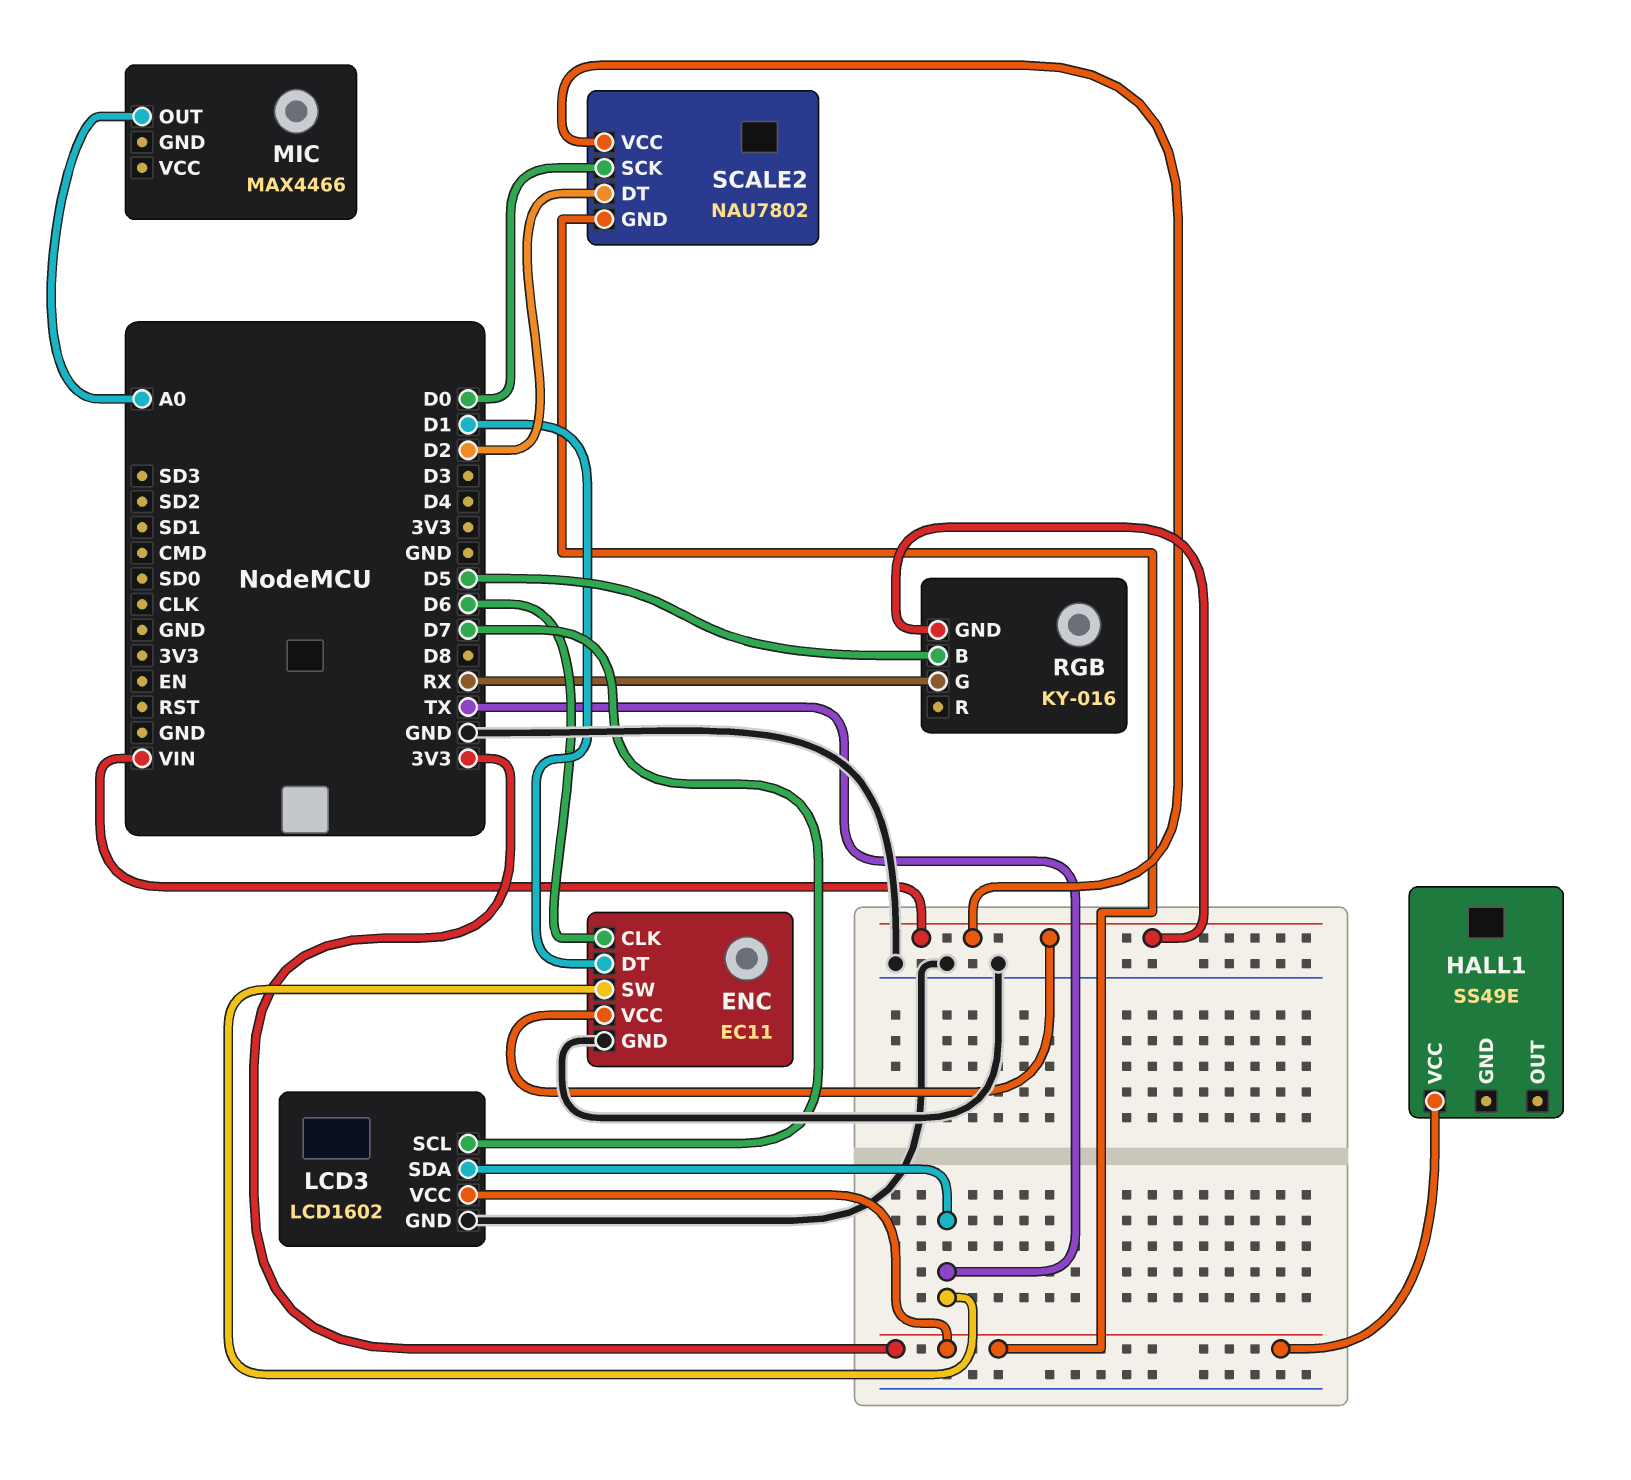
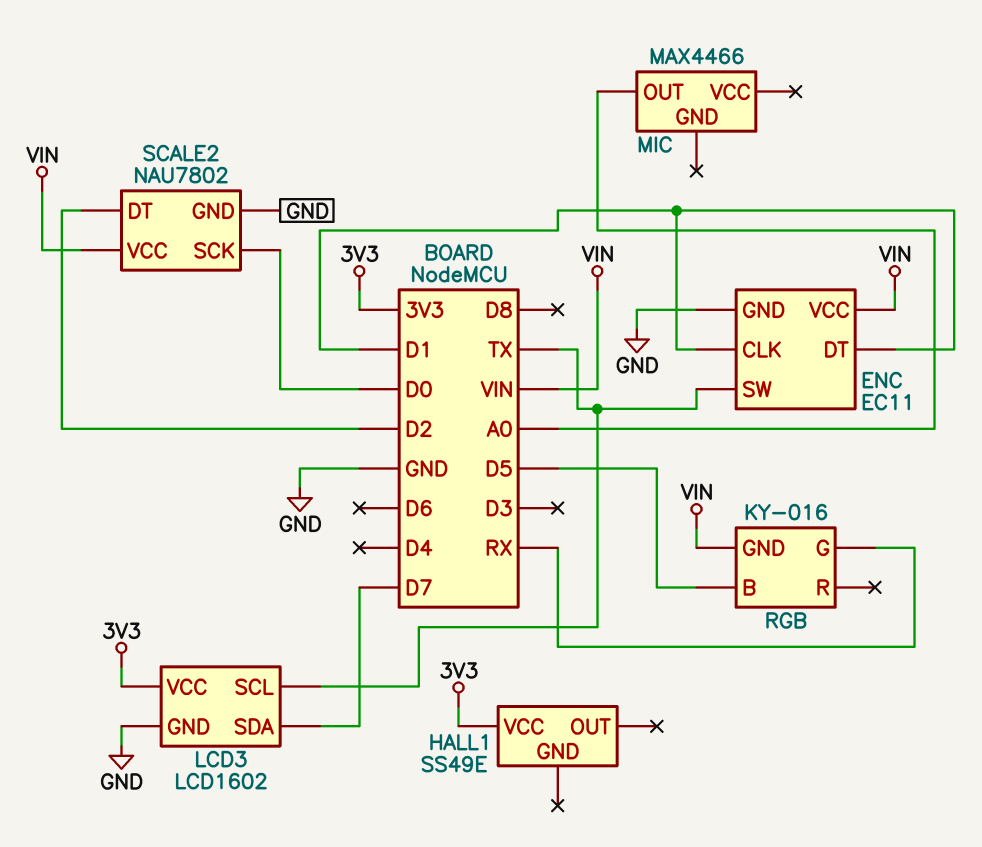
ENC pin CLK: D6 -> D1
LCD3 pin SCL: D7 -> TX
LCD3 pin SDA: TX -> D7
SCALE2 pin GND: 3V3 -> GND

